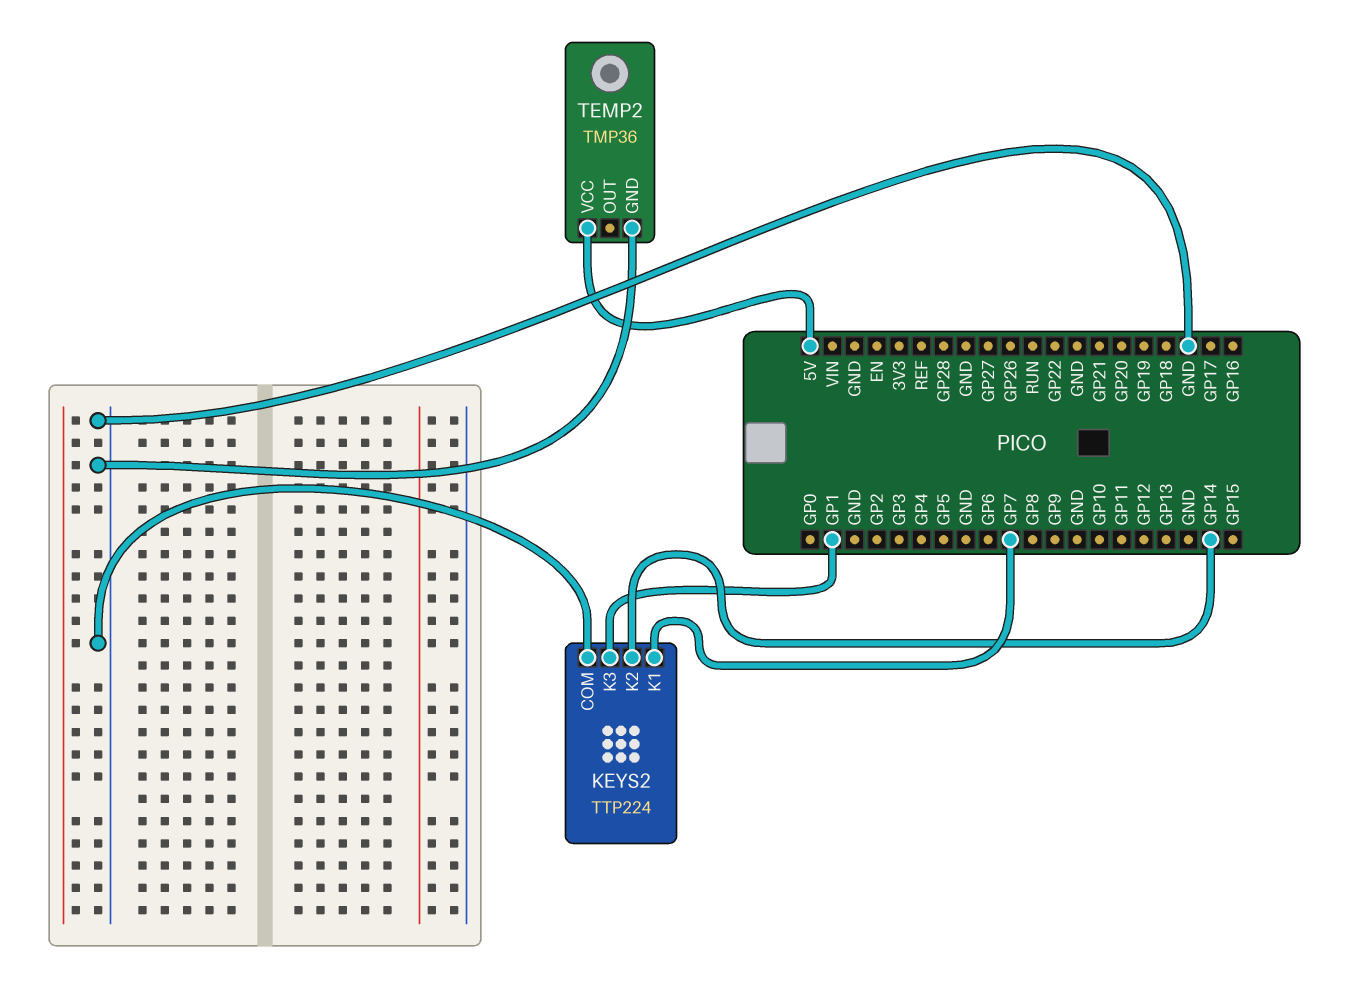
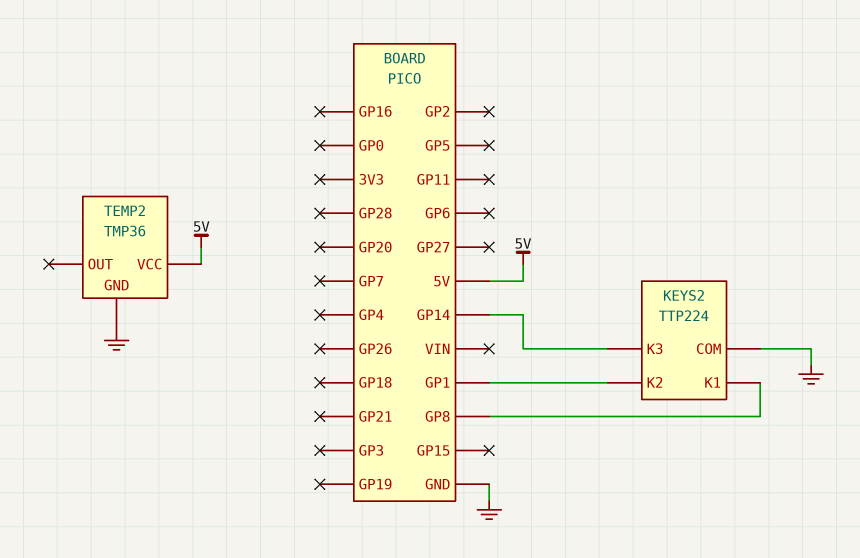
KEYS2 pin K1: GP7 -> GP8
KEYS2 pin K2: GP14 -> GP1
KEYS2 pin K3: GP1 -> GP14

